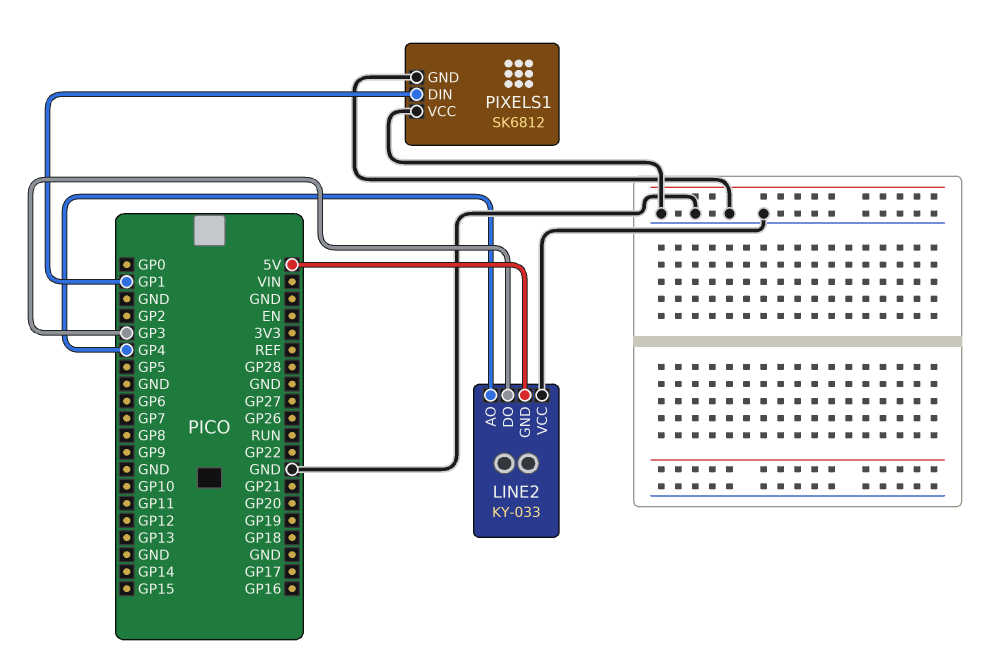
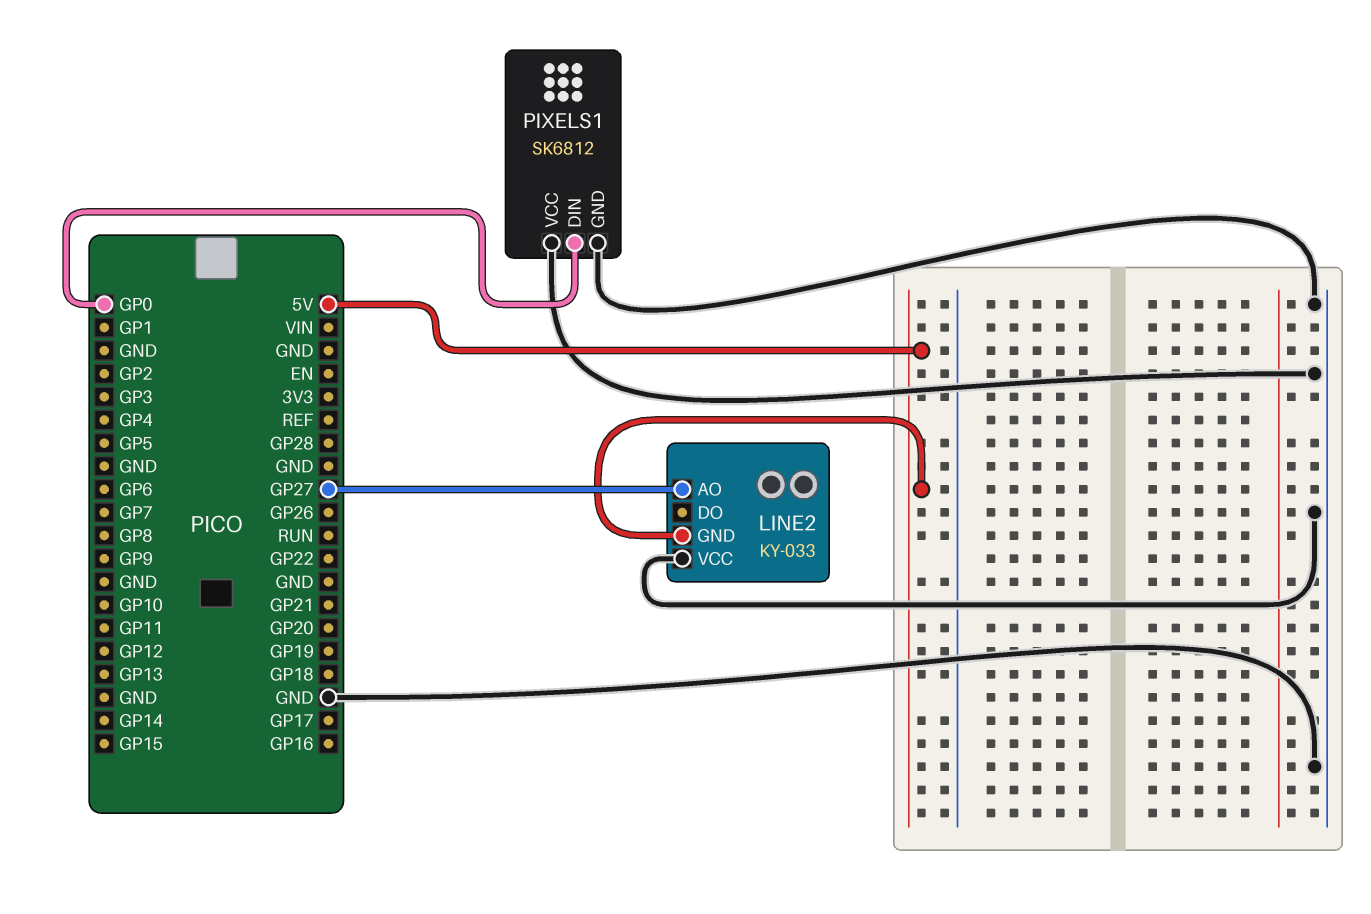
LINE2 pin AO: GP4 -> GP27
LINE2 pin DO: GP3 -> none
PIXELS1 pin DIN: GP1 -> GP0

